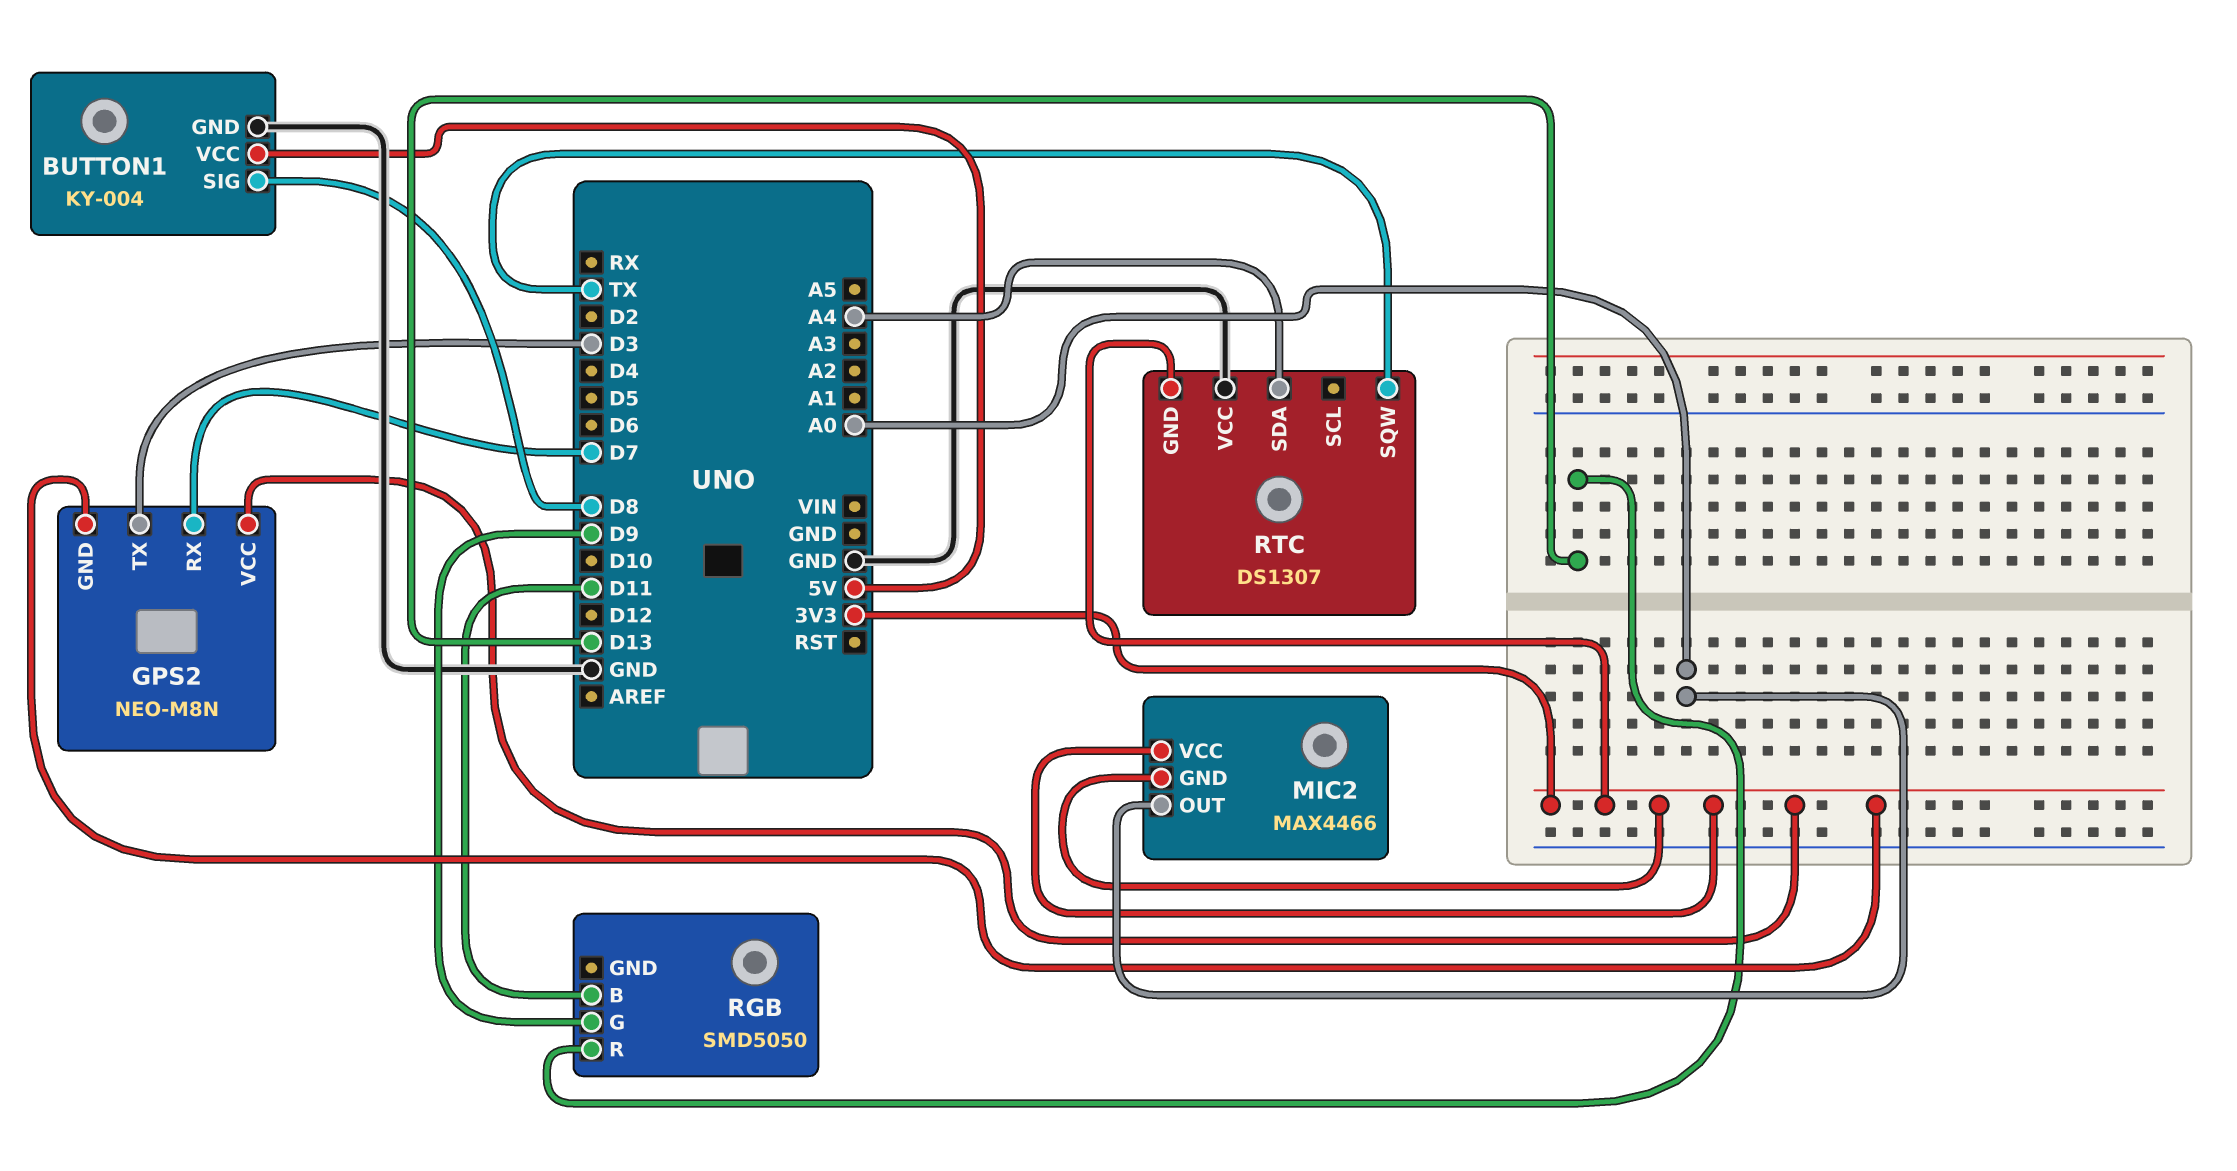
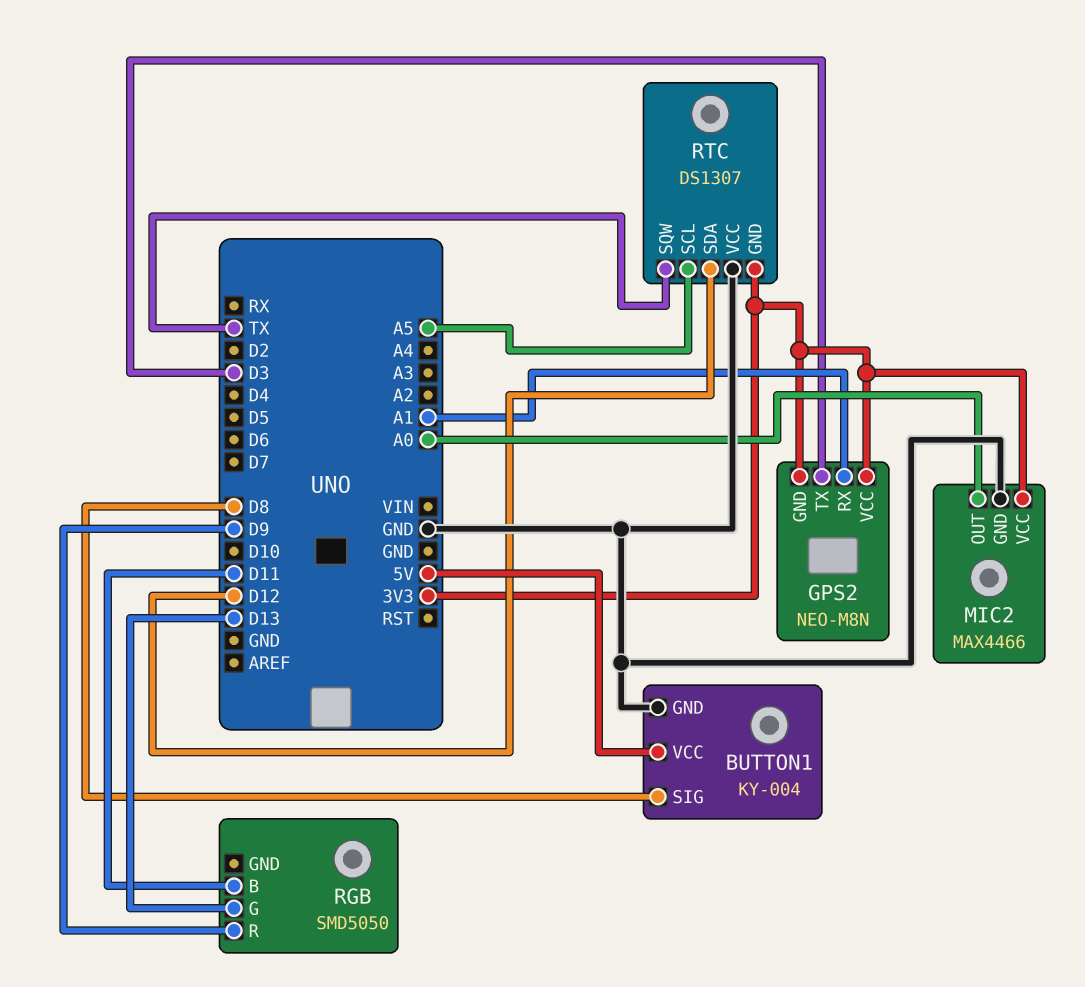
GPS2 pin RX: D7 -> A1
MIC2 pin GND: 3V3 -> GND
RGB pin G: D9 -> D13
RGB pin R: D13 -> D9
RTC pin SCL: none -> A5
RTC pin SDA: A4 -> D12

